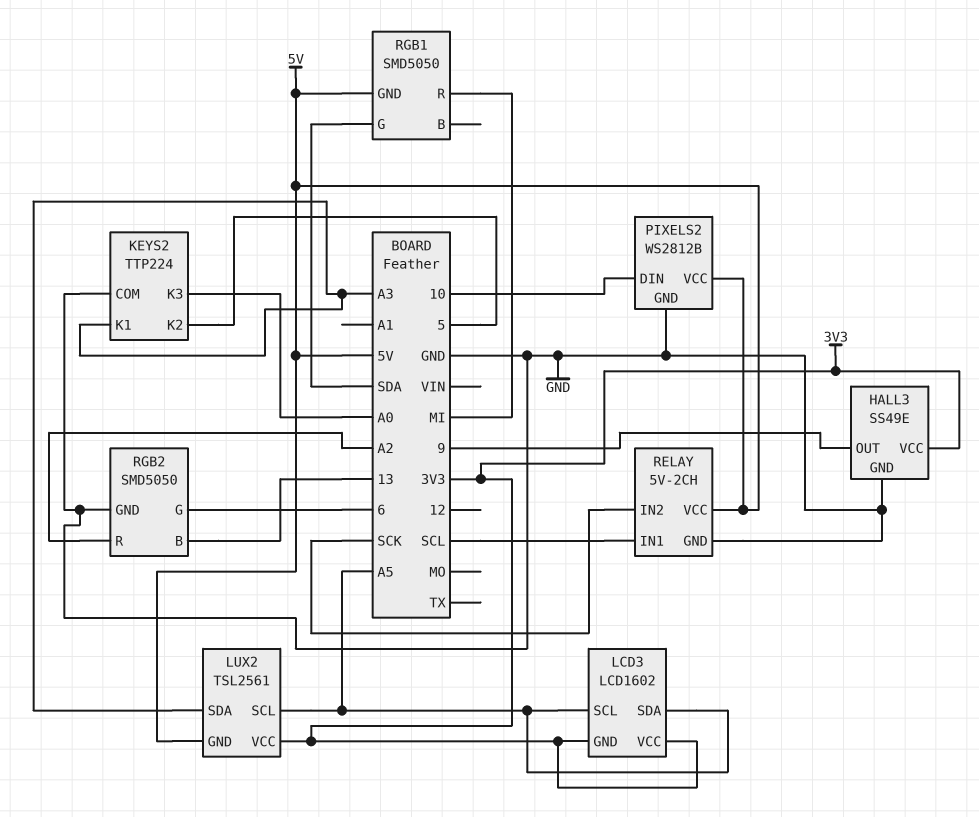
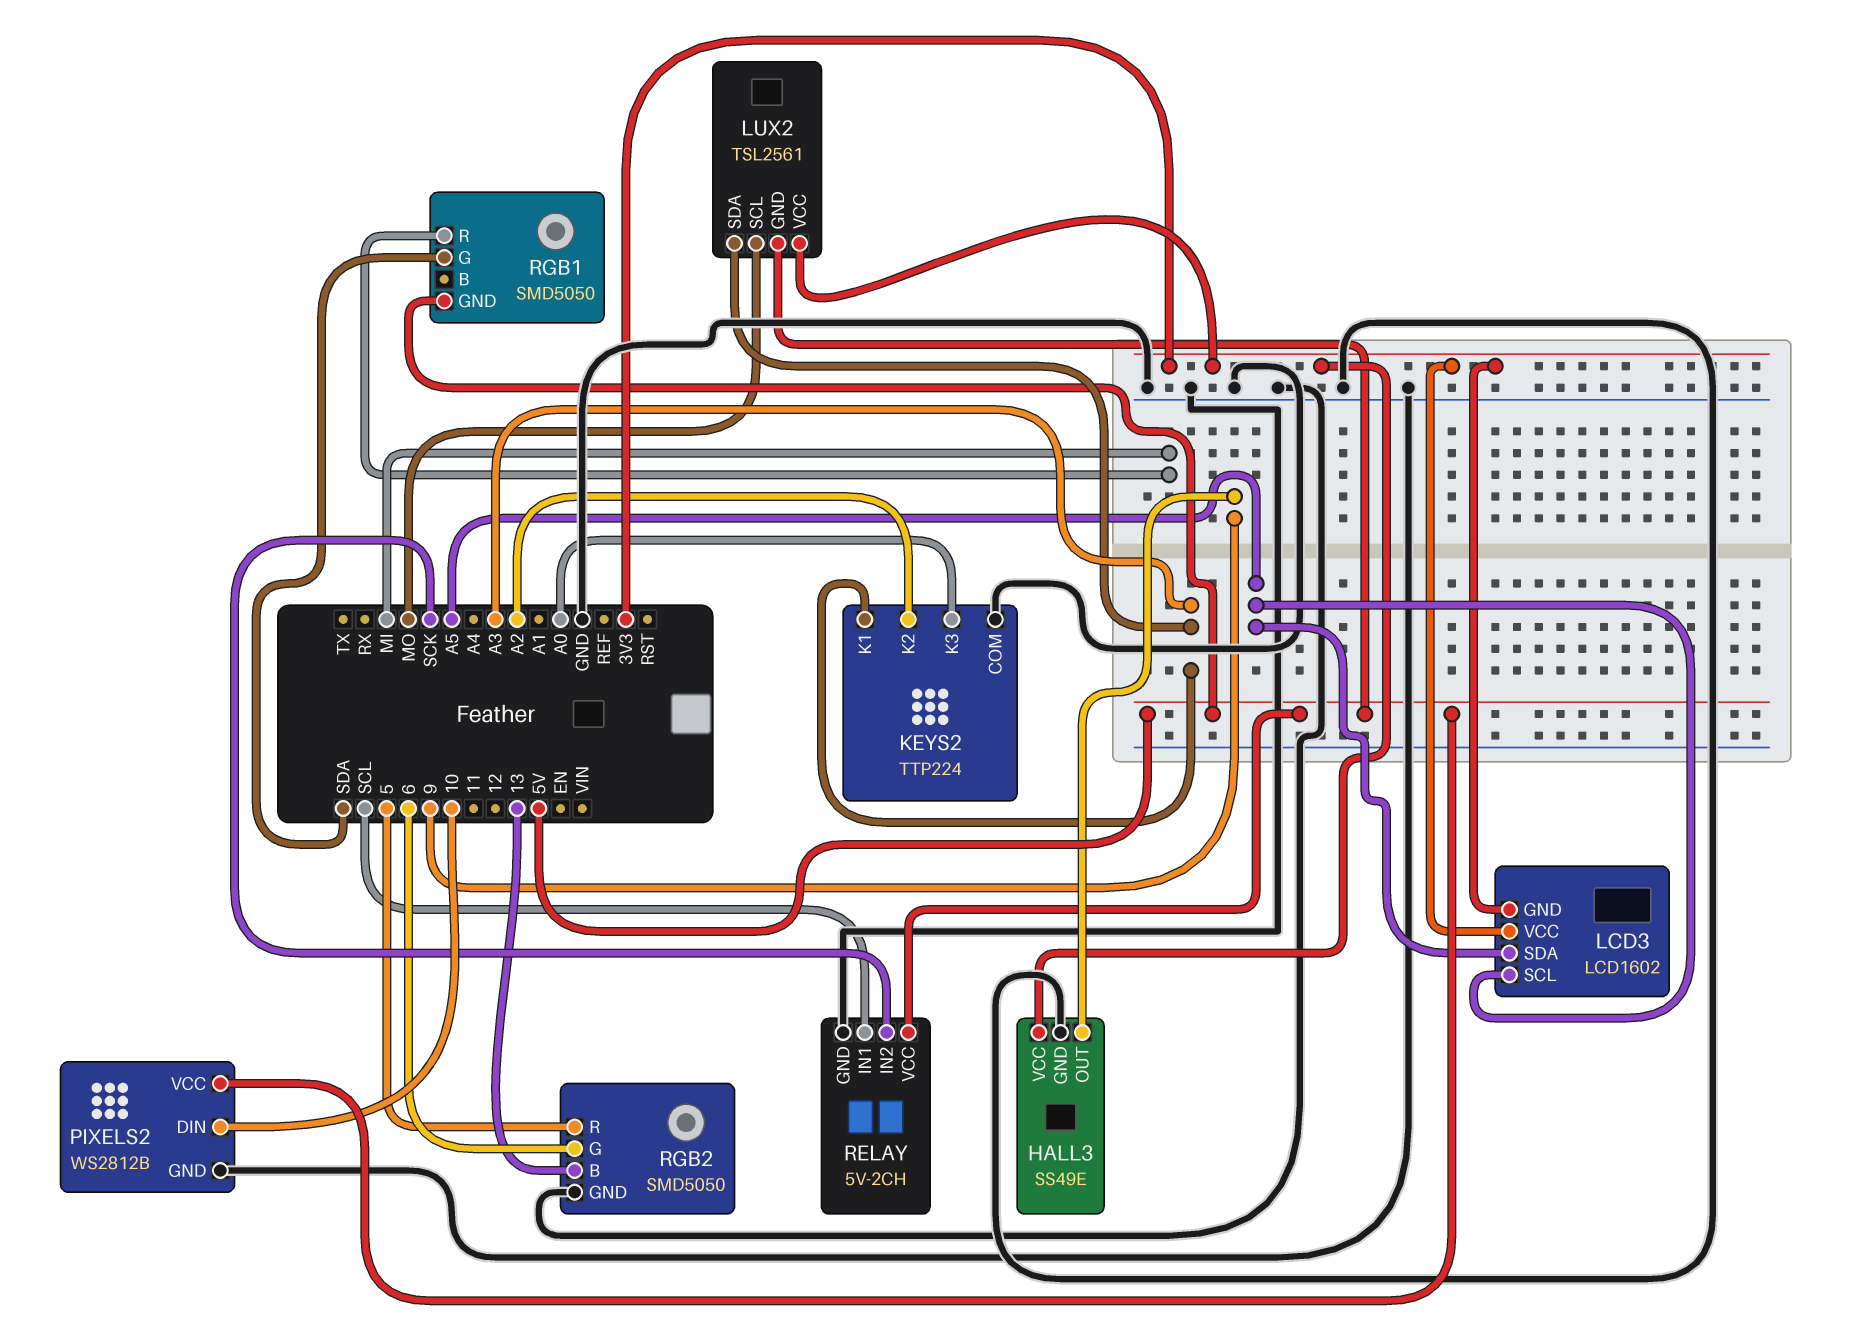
KEYS2 pin K2: 5 -> A2
LUX2 pin SCL: A5 -> MO
RGB2 pin R: A2 -> 5

